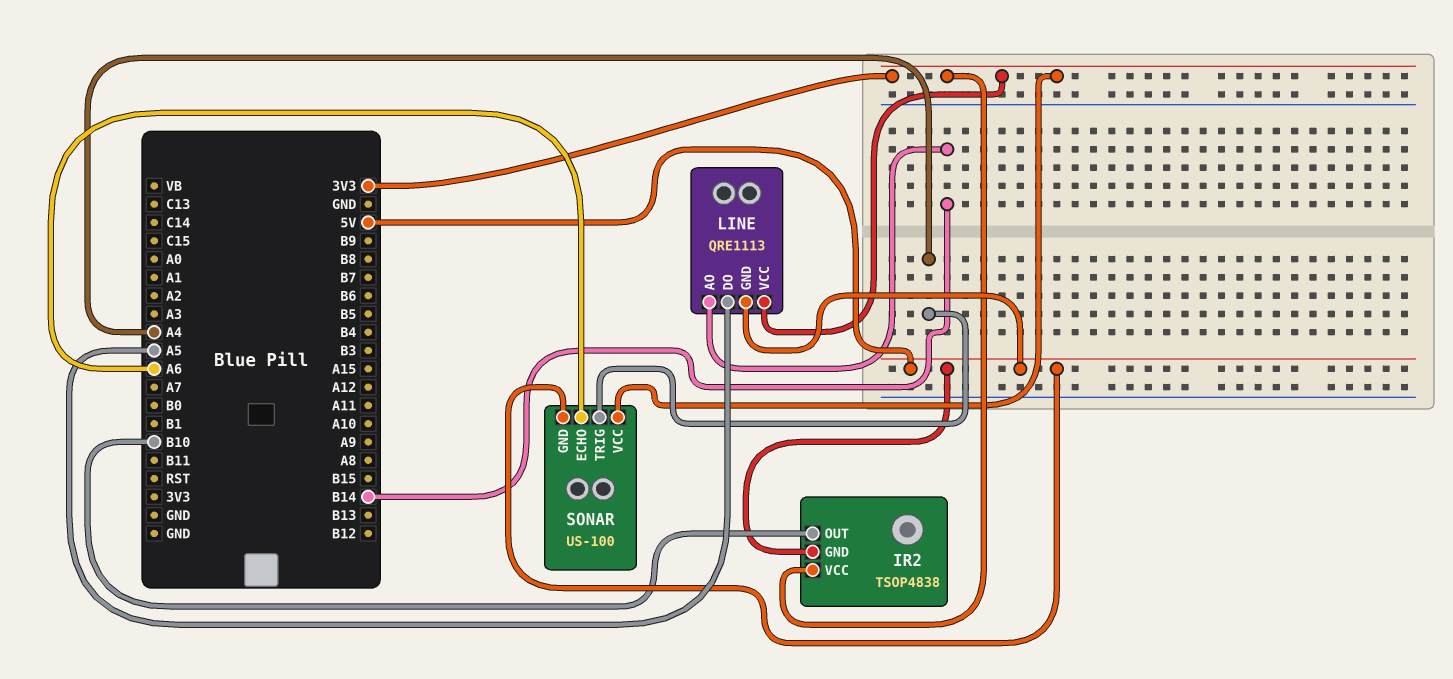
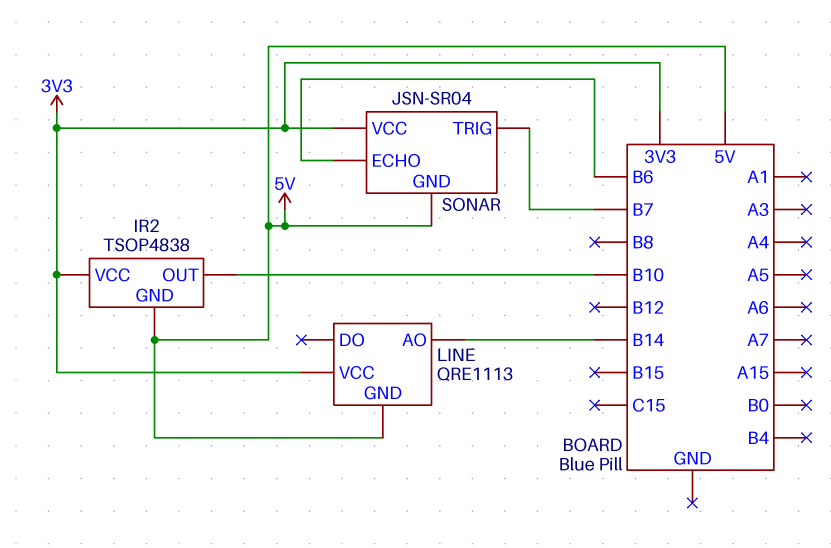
LINE pin DO: A5 -> none
SONAR: US-100 -> JSN-SR04
SONAR pin ECHO: A6 -> B6
SONAR pin TRIG: A4 -> B7

